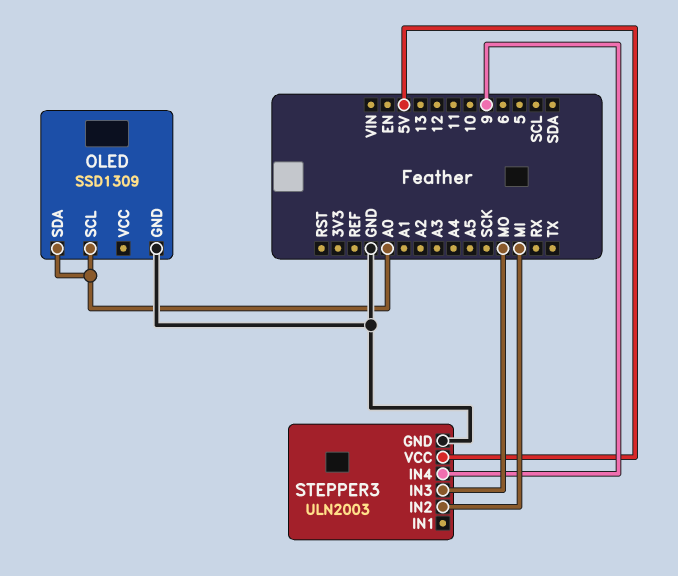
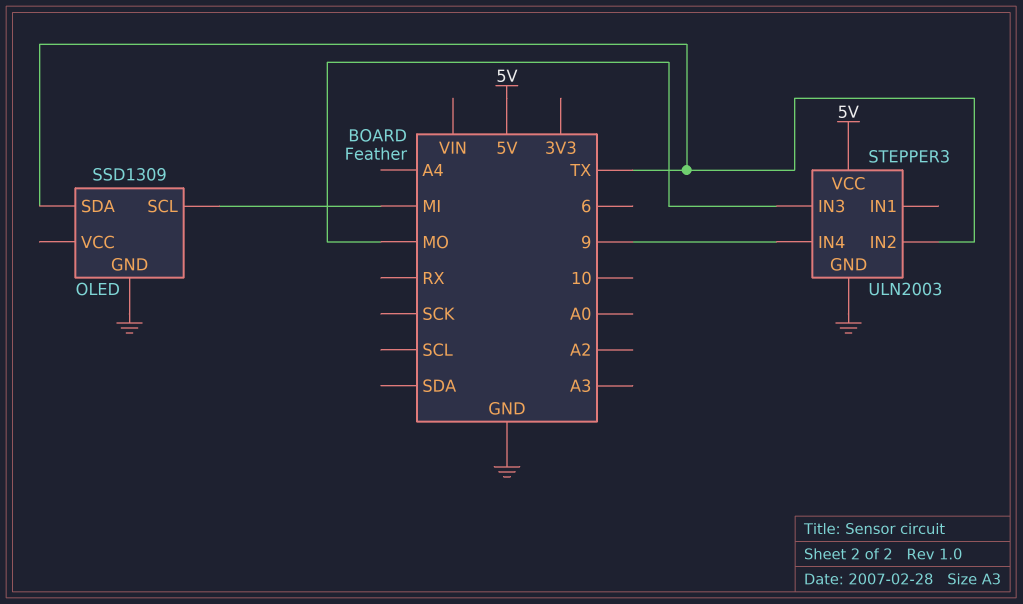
OLED pin SCL: A0 -> MI
OLED pin SDA: A0 -> TX
STEPPER3 pin IN2: MI -> TX

